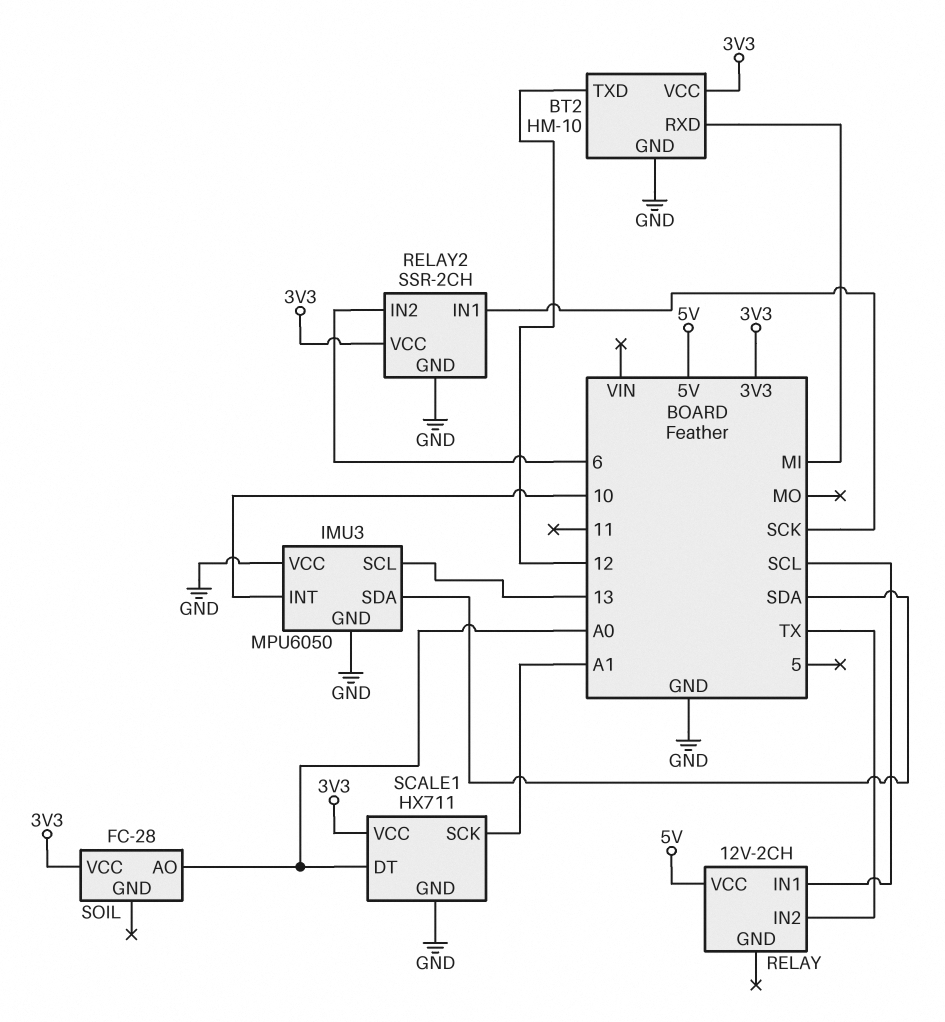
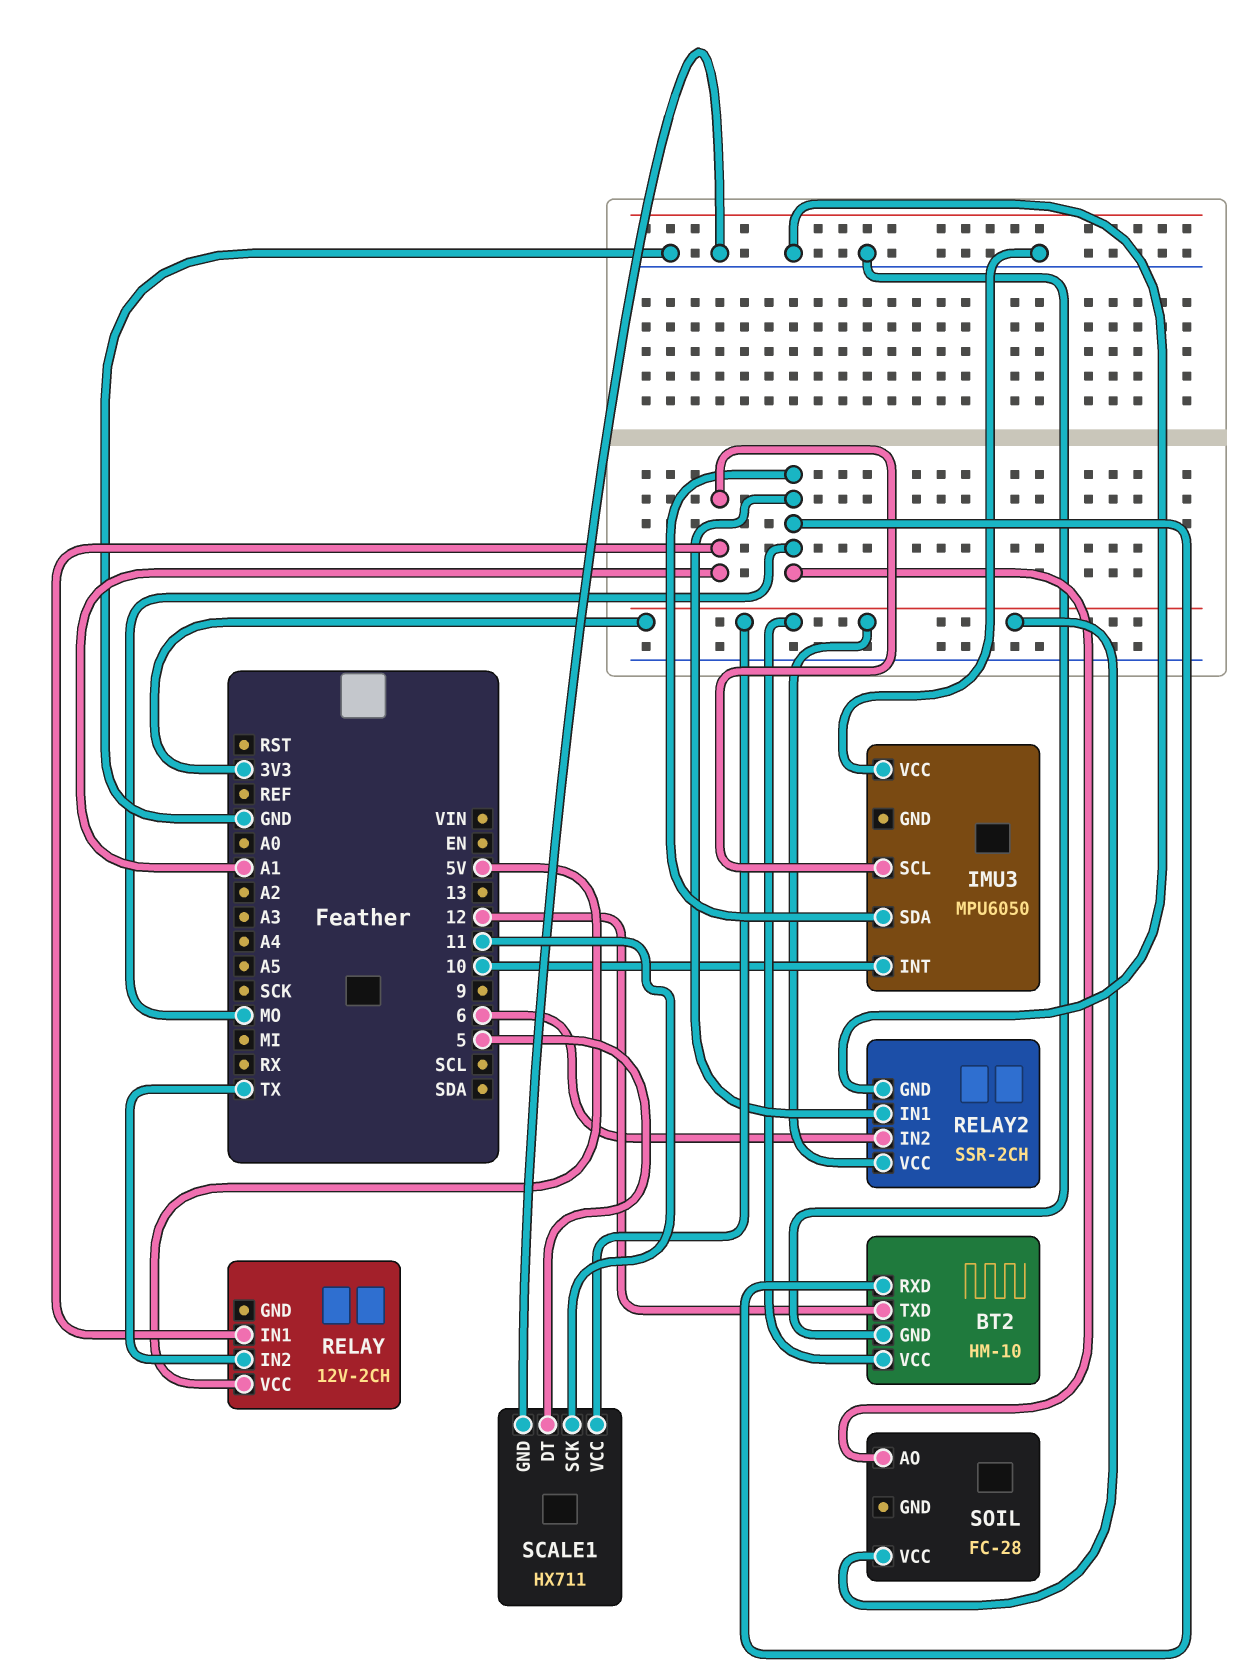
BT2 pin RXD: MI -> MO
IMU3 pin GND: GND -> none
IMU3 pin SCL: 13 -> A1
IMU3 pin SDA: SDA -> MO
RELAY pin IN1: SCL -> A1
RELAY2 pin IN1: SCK -> MO
SCALE1 pin DT: A0 -> 5
SCALE1 pin SCK: A1 -> 11
SOIL pin AO: A0 -> MO

